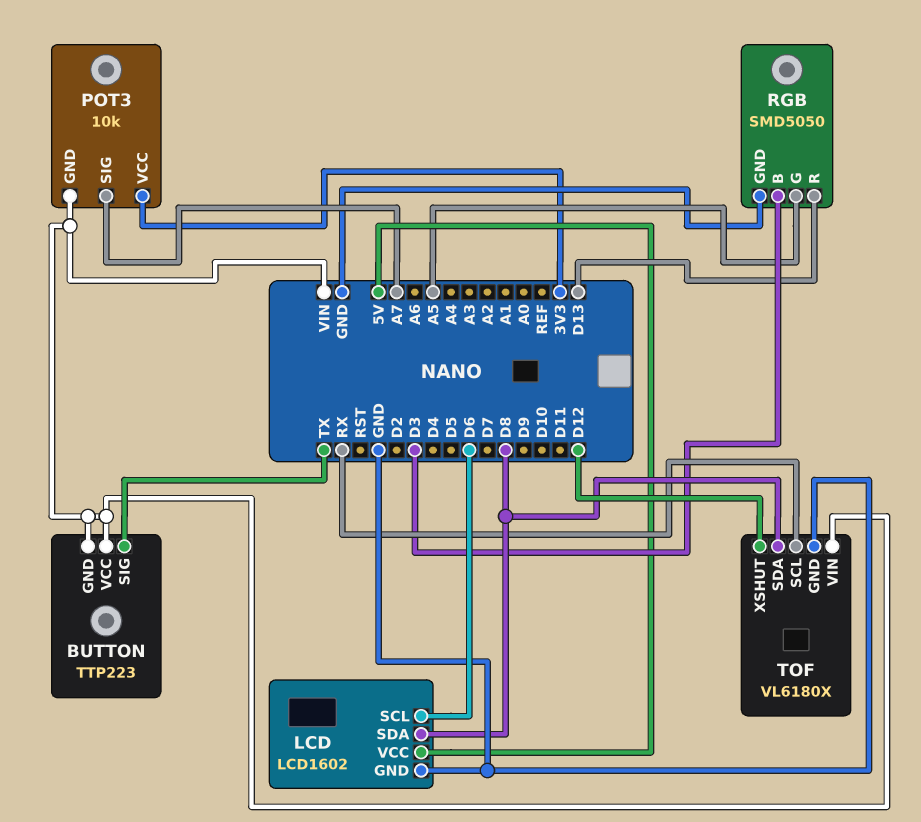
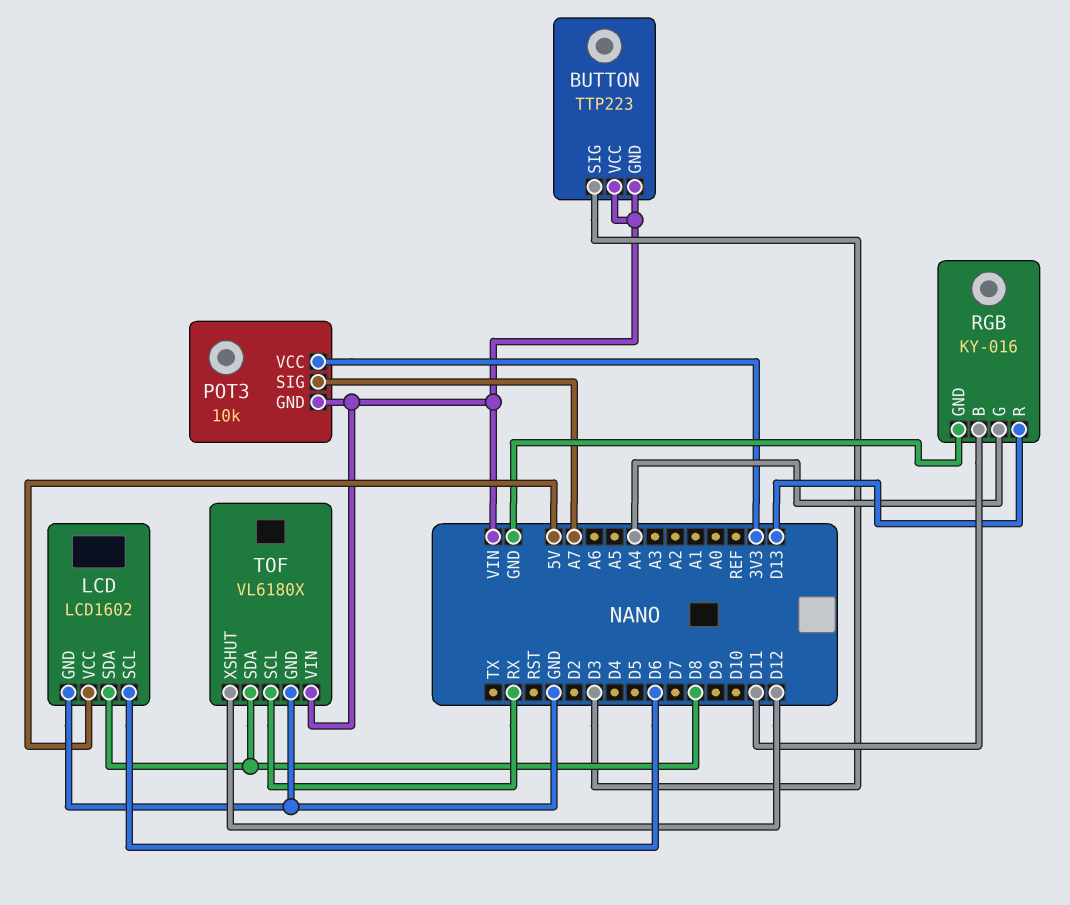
BUTTON pin SIG: TX -> D3
RGB: SMD5050 -> KY-016
RGB pin B: D3 -> D11
RGB pin G: A5 -> A4

